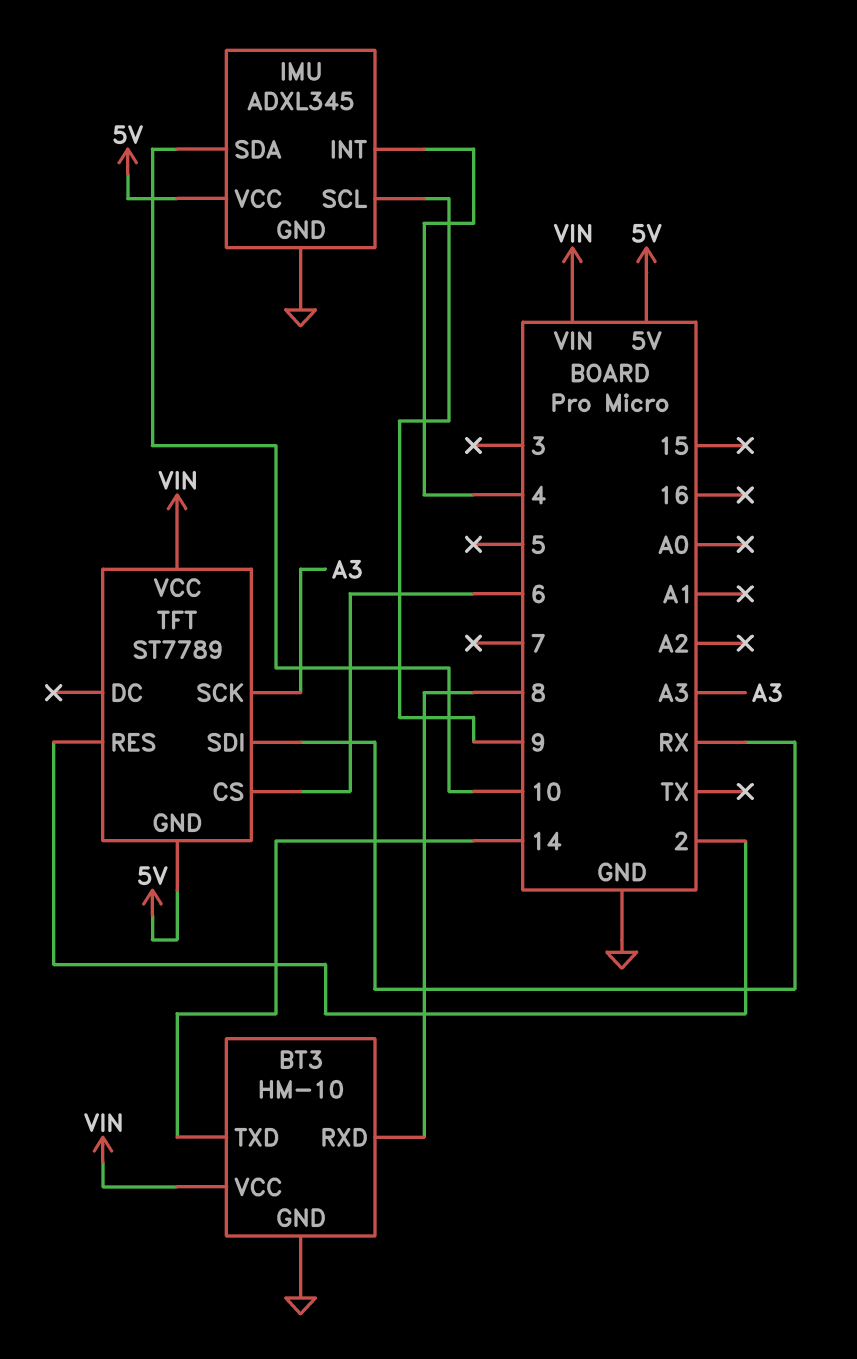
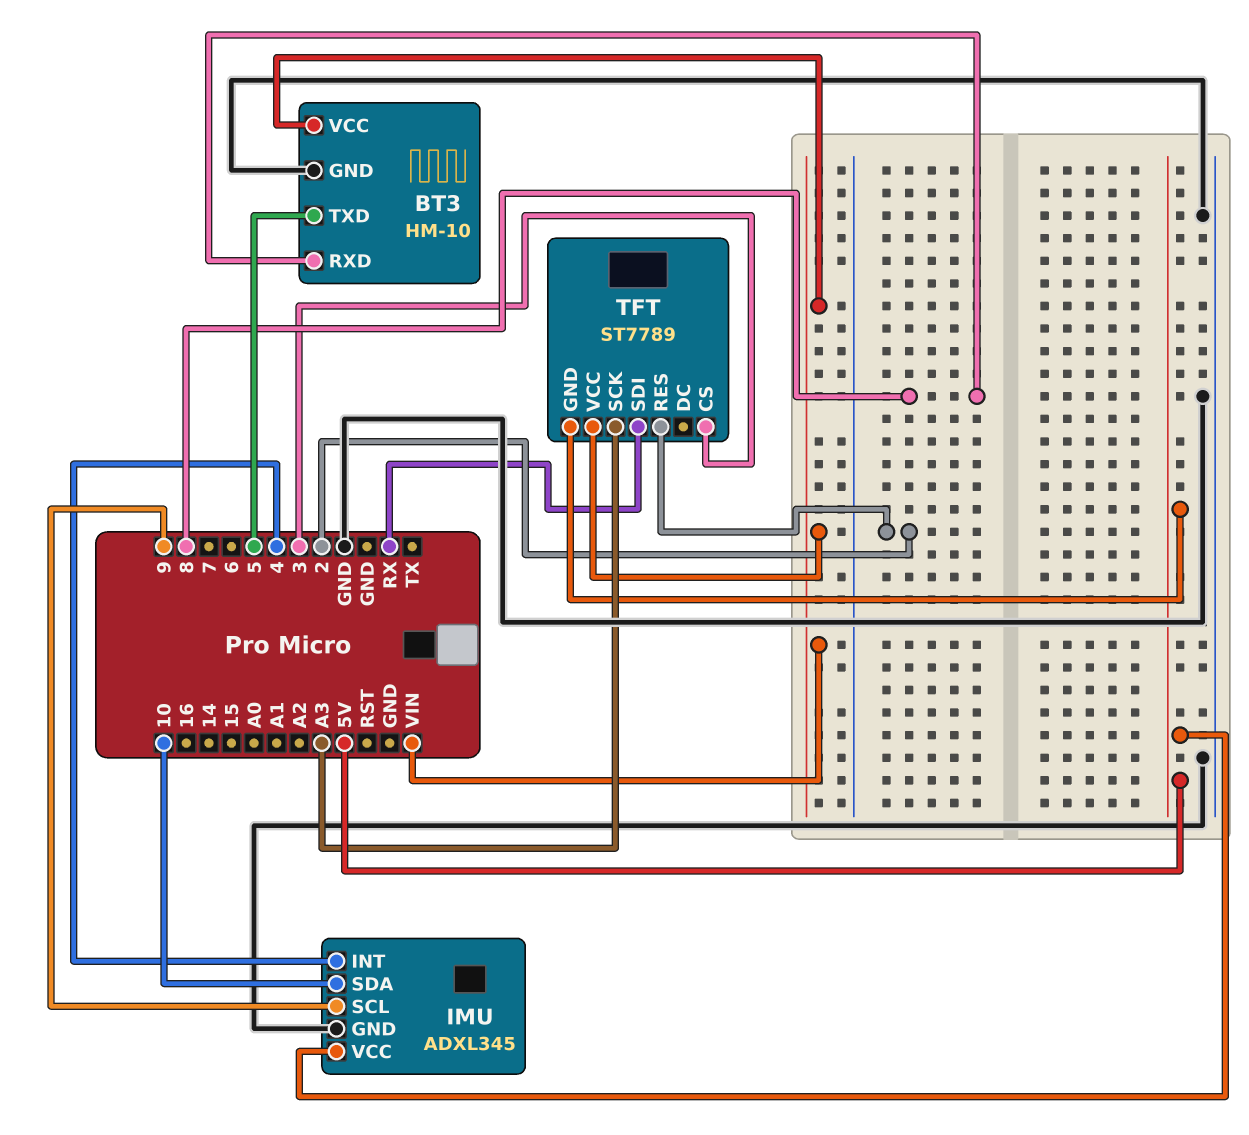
BT3 pin TXD: 14 -> 5
TFT pin CS: 6 -> 3

